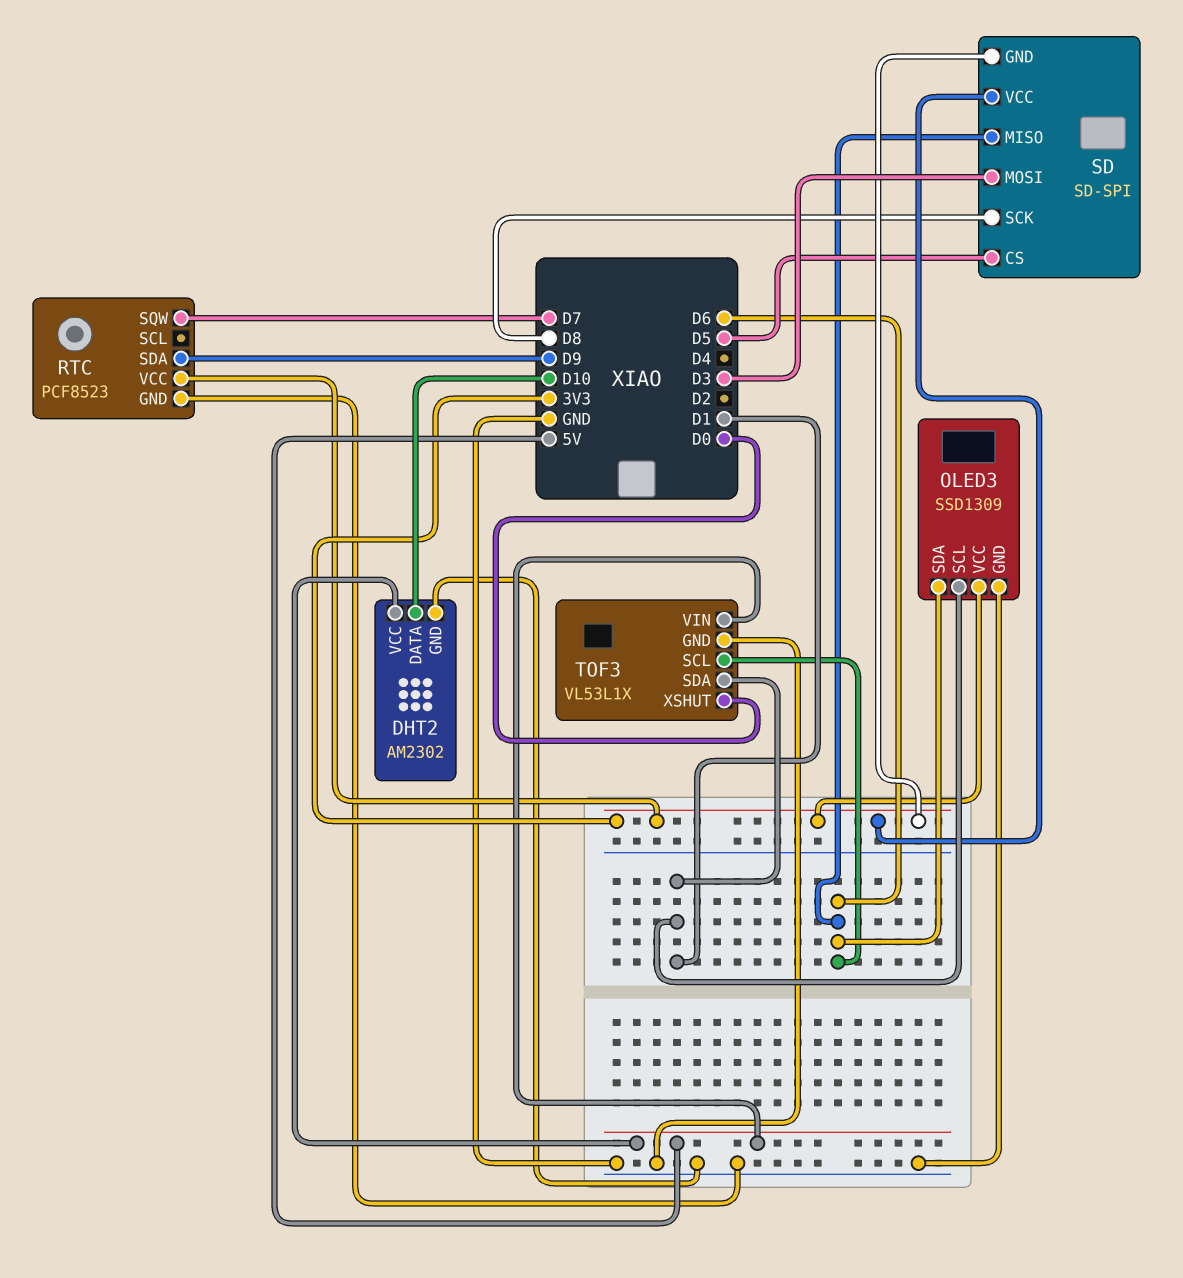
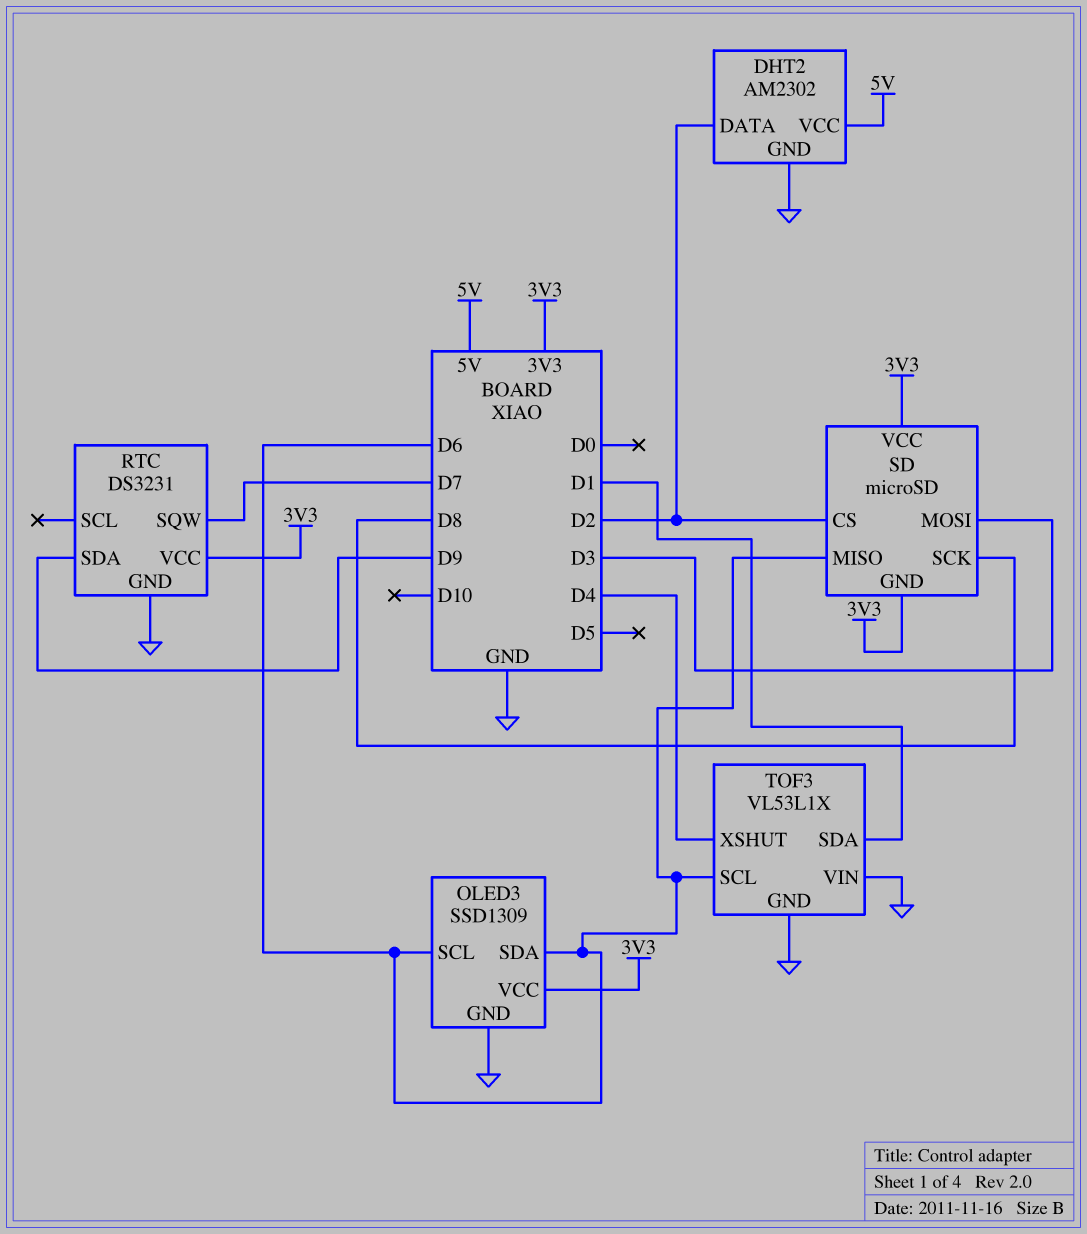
DHT2 pin DATA: D10 -> D2
OLED3 pin SCL: D1 -> D6
RTC: PCF8523 -> DS3231
SD: SD-SPI -> microSD
SD pin CS: D5 -> D2
TOF3 pin VIN: 5V -> GND
TOF3 pin XSHUT: D0 -> D4

